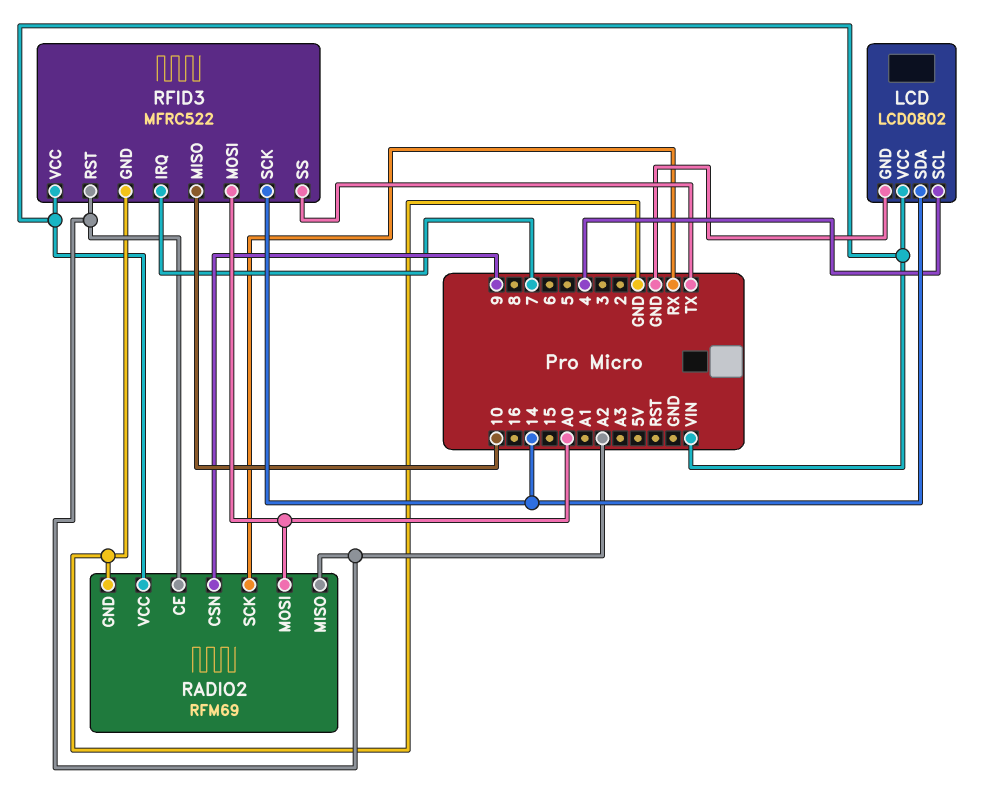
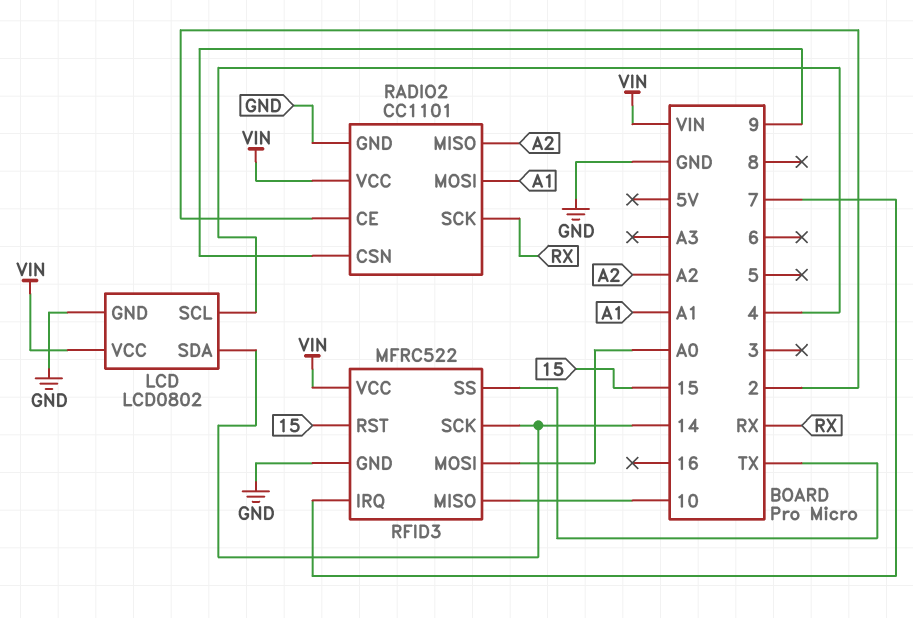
RADIO2: RFM69 -> CC1101
RADIO2 pin CE: A2 -> 2
RADIO2 pin MOSI: A0 -> A1
RFID3 pin RST: A2 -> 15

